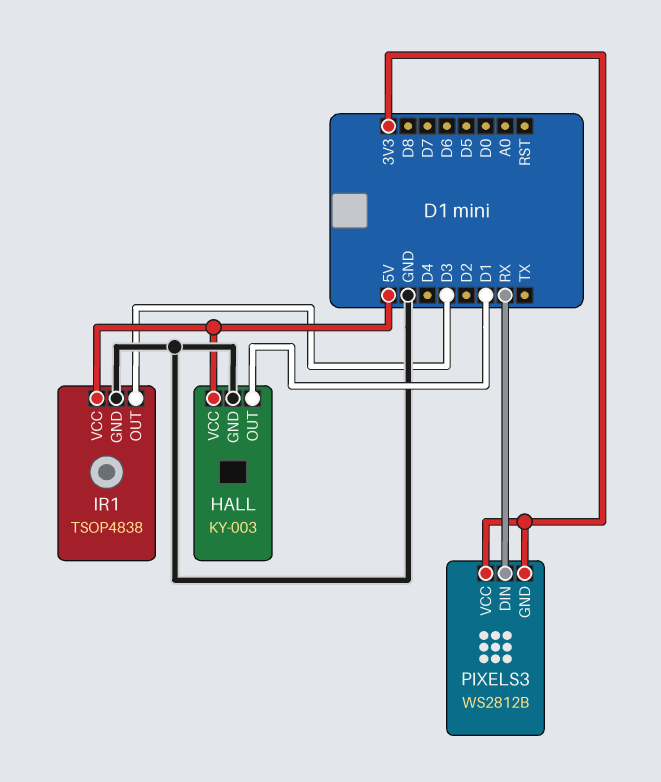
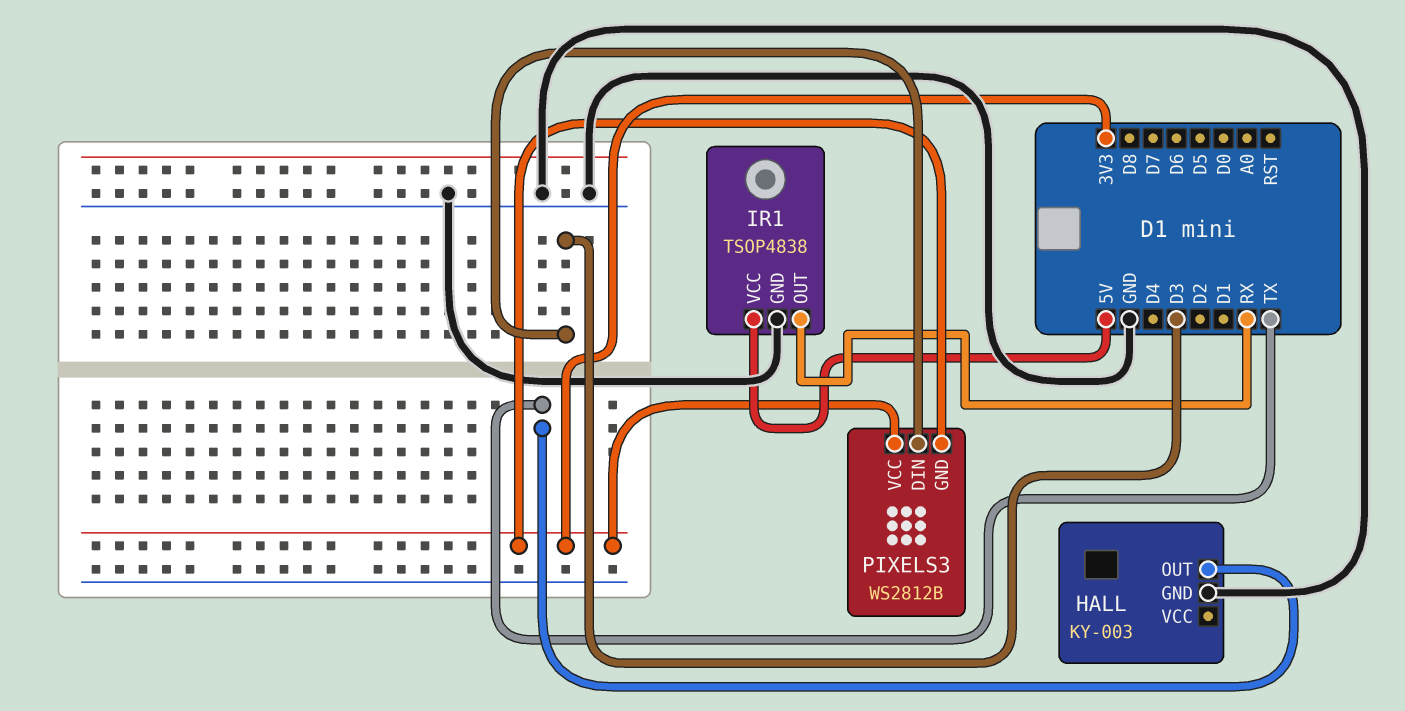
HALL pin OUT: D1 -> TX
HALL pin VCC: 5V -> none
IR1 pin OUT: D3 -> RX
PIXELS3 pin DIN: RX -> D3

